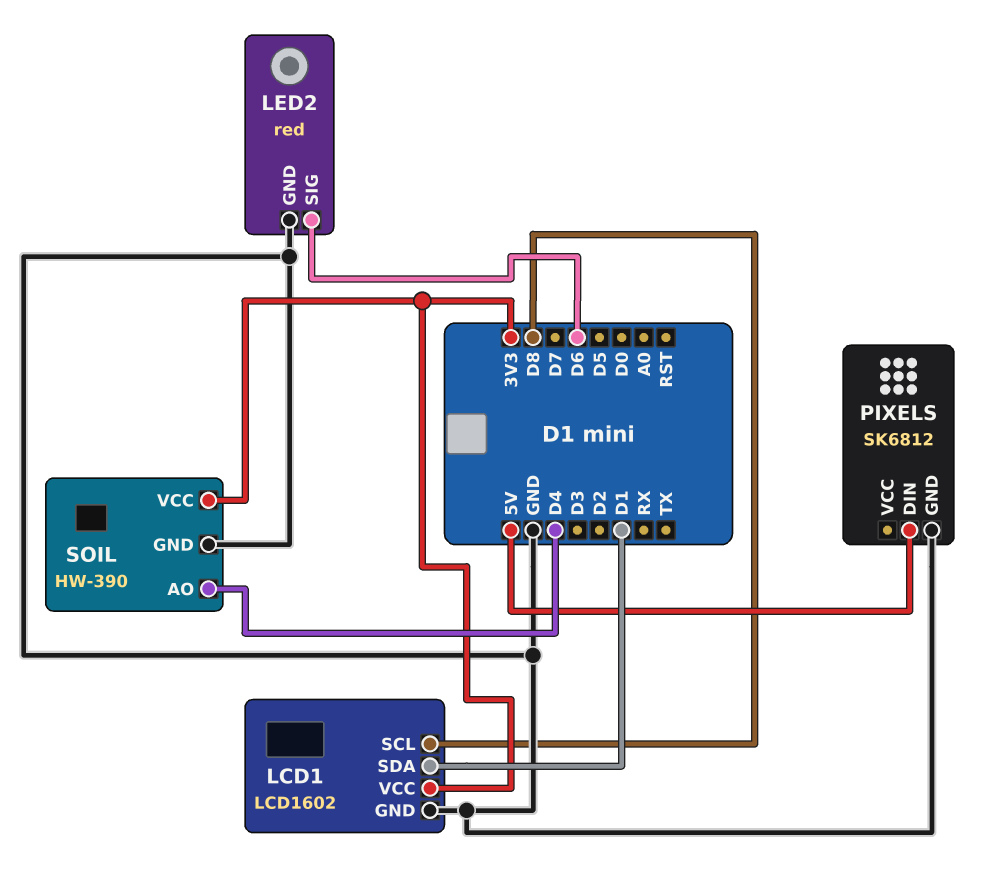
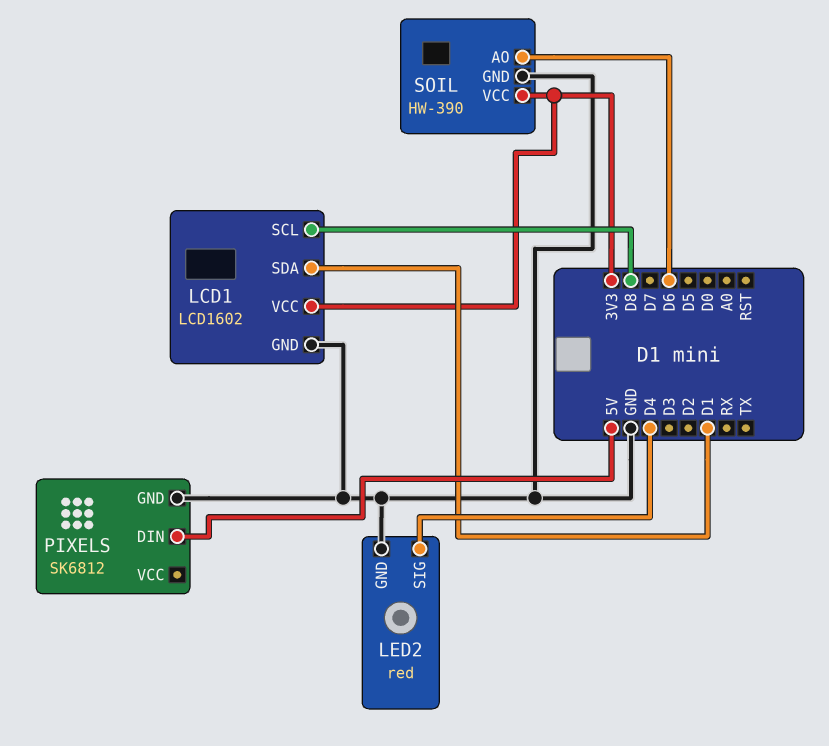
LED2 pin SIG: D6 -> D4
SOIL pin AO: D4 -> D6

